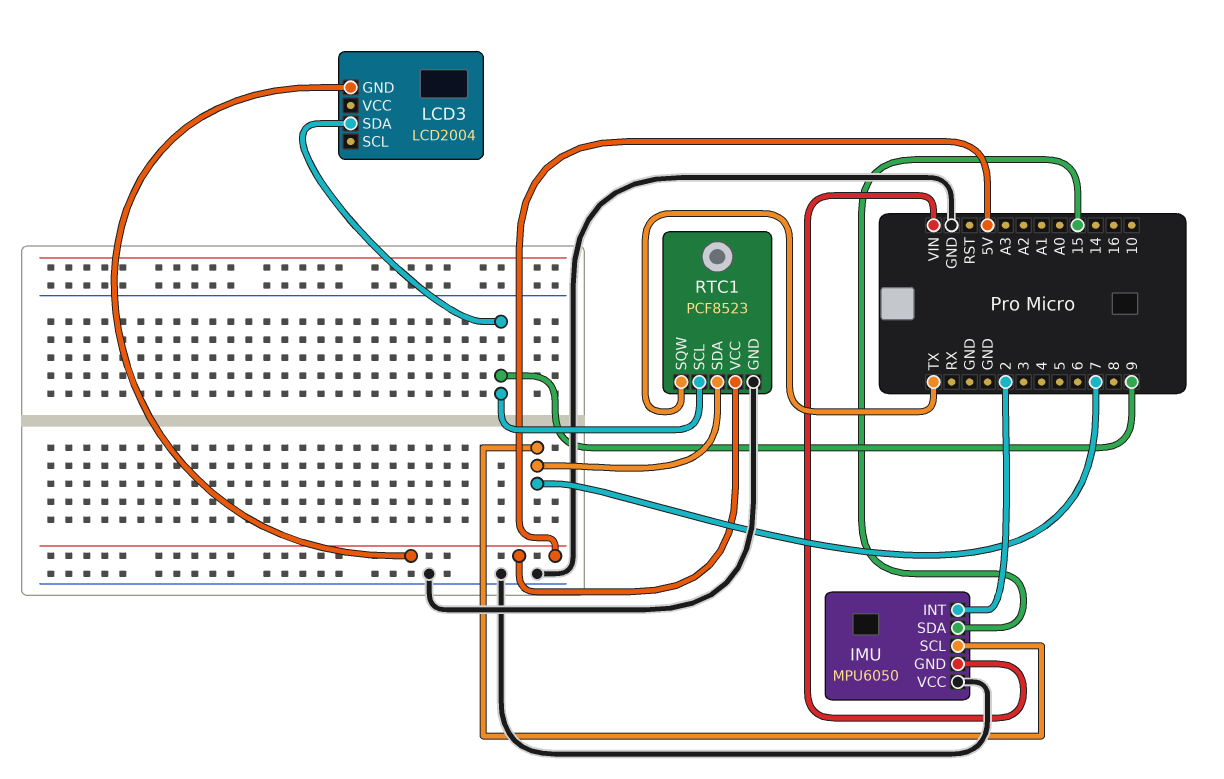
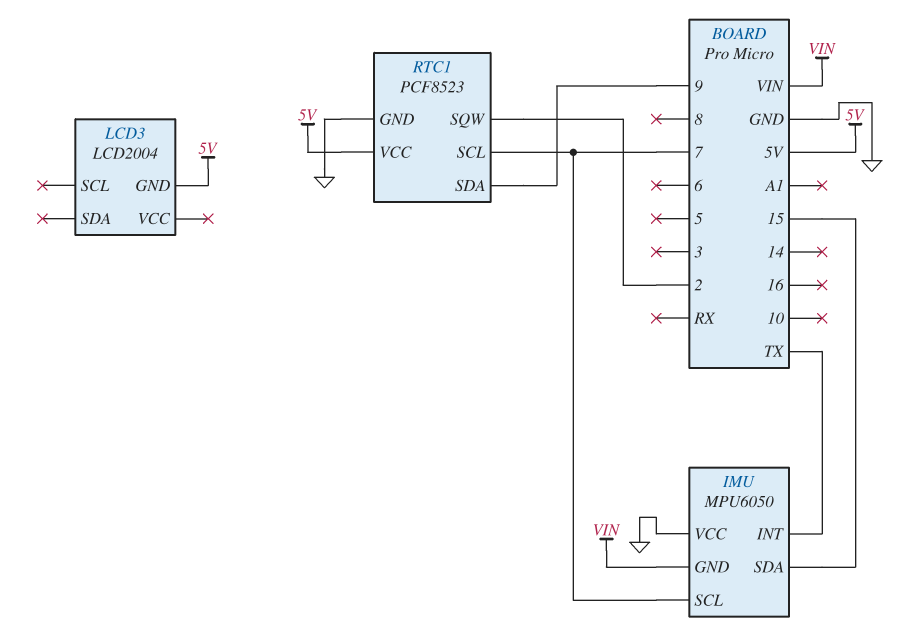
IMU pin INT: 2 -> TX
LCD3 pin SDA: 9 -> none
RTC1 pin SCL: 9 -> 7
RTC1 pin SDA: 7 -> 9
RTC1 pin SQW: TX -> 2

